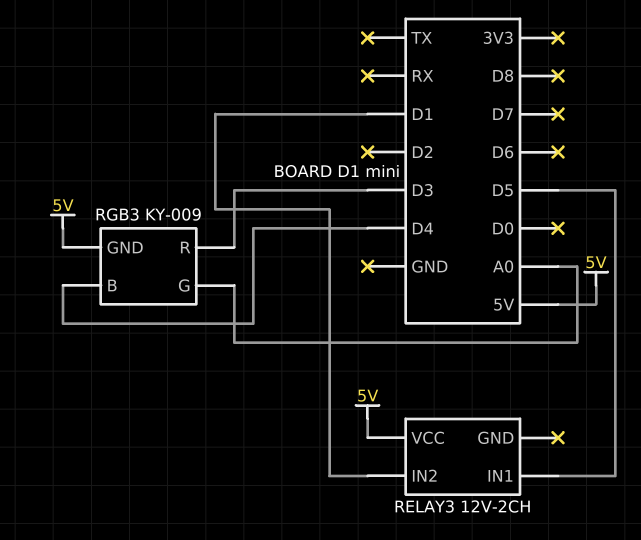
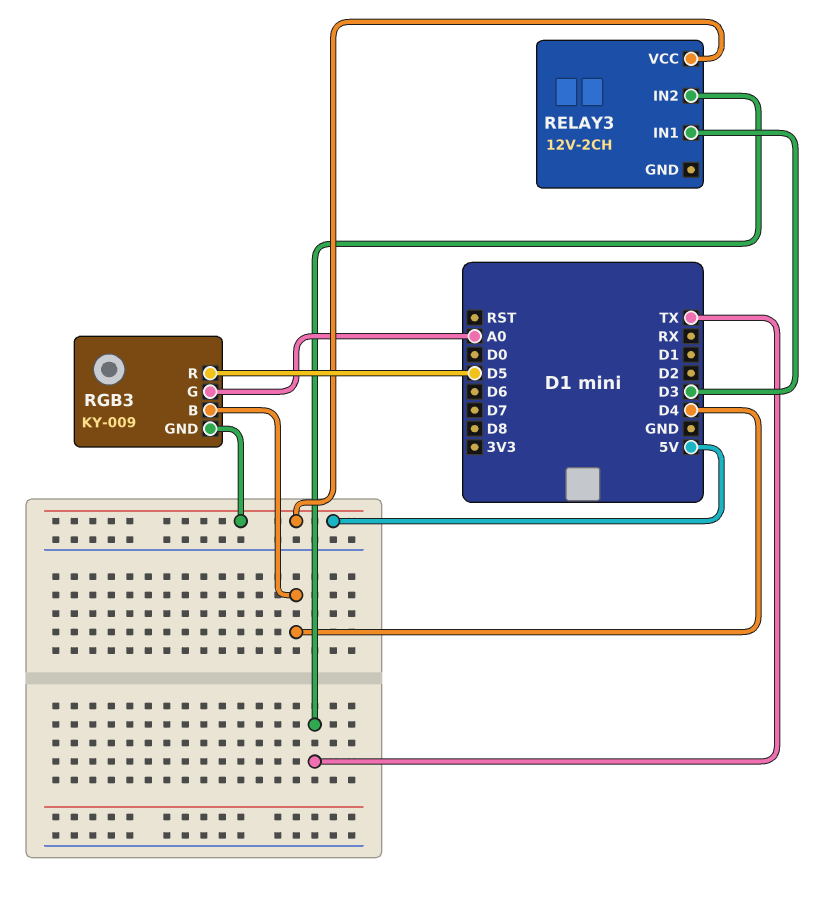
RELAY3 pin IN1: D5 -> D3
RELAY3 pin IN2: D1 -> TX
RGB3 pin R: D3 -> D5

